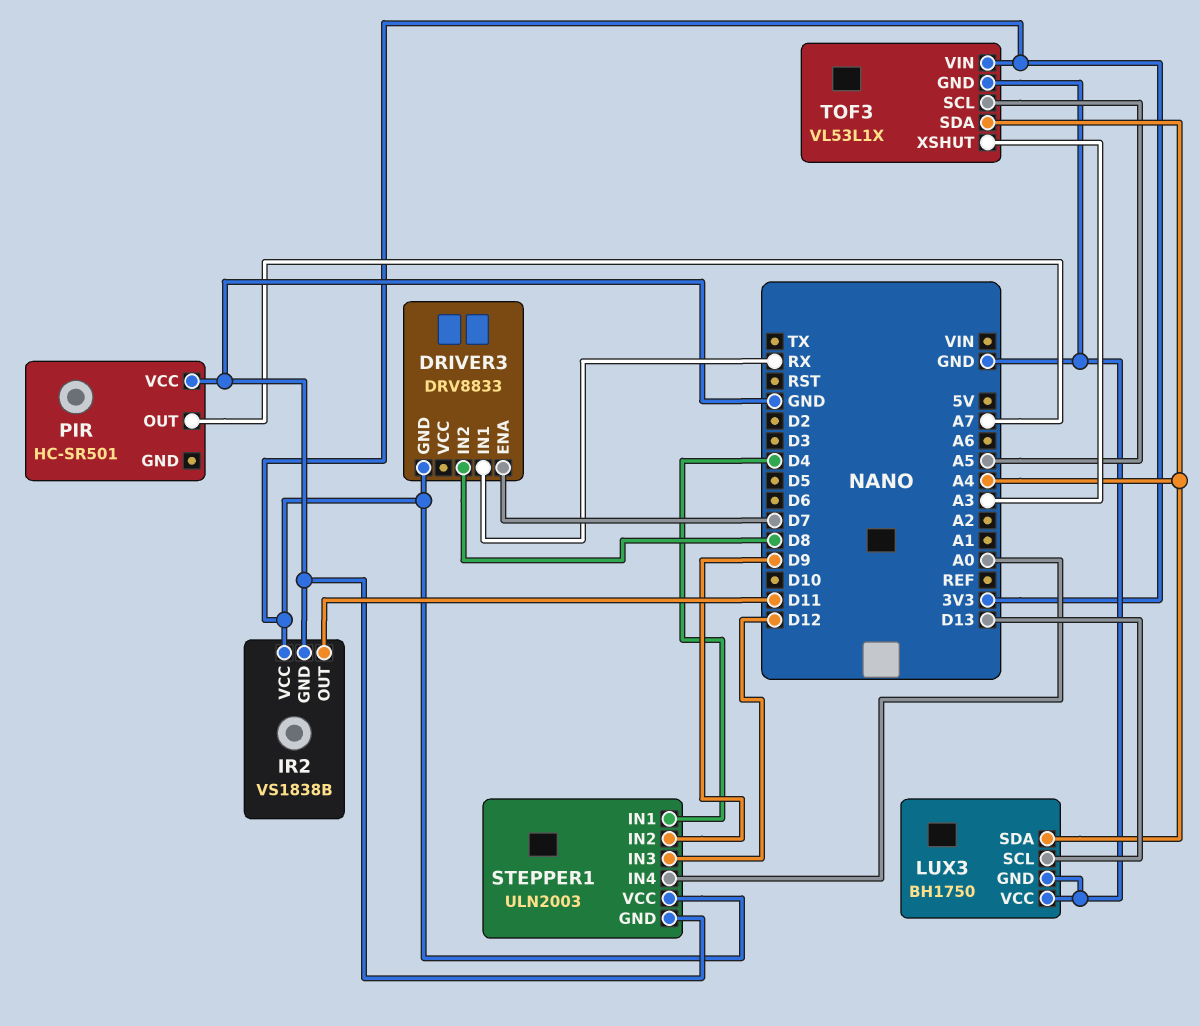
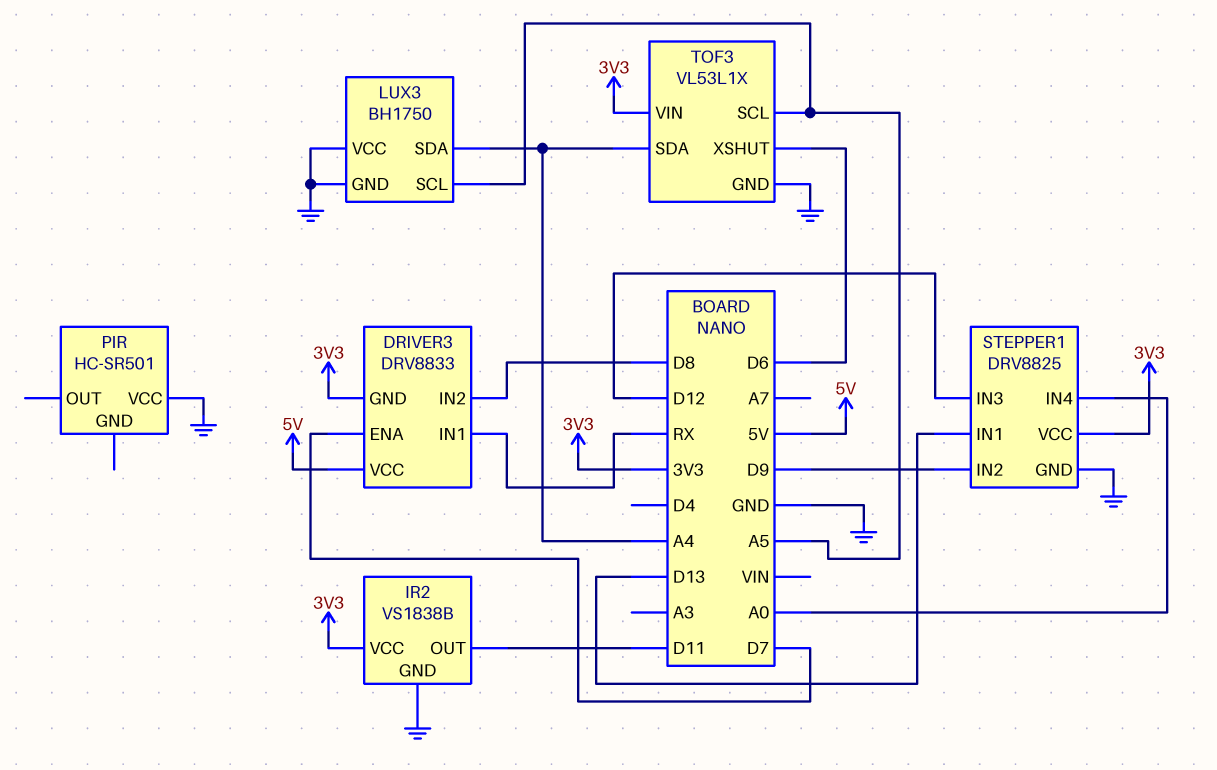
DRIVER3 pin VCC: none -> 5V
LUX3 pin SCL: D13 -> A5
PIR pin OUT: A7 -> none
STEPPER1: ULN2003 -> DRV8825
STEPPER1 pin IN1: D4 -> D13
TOF3 pin XSHUT: A3 -> D6

